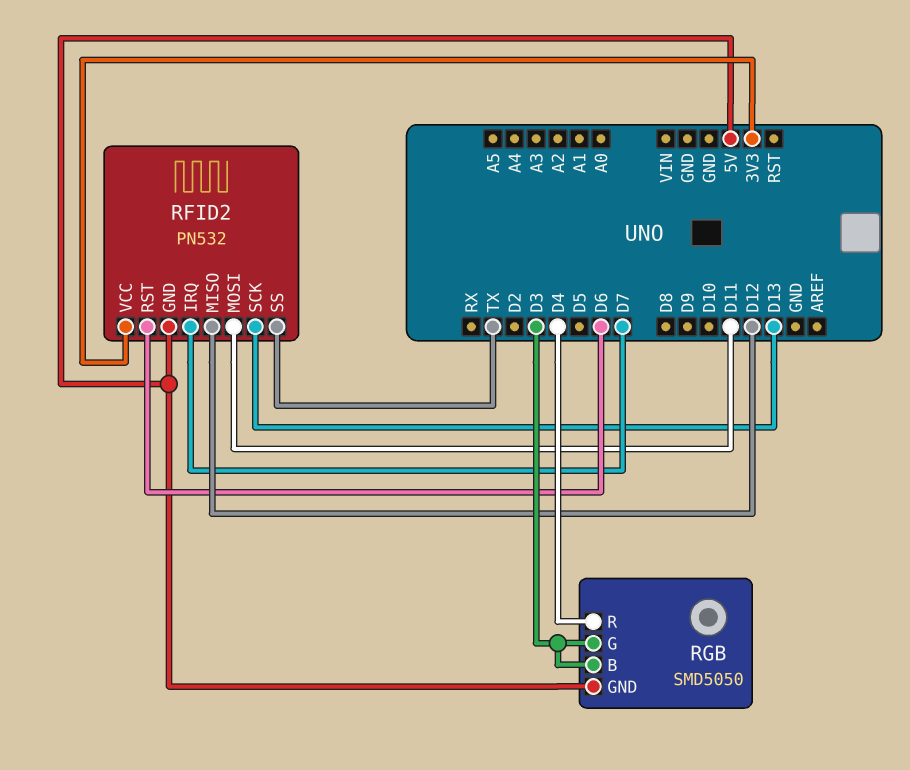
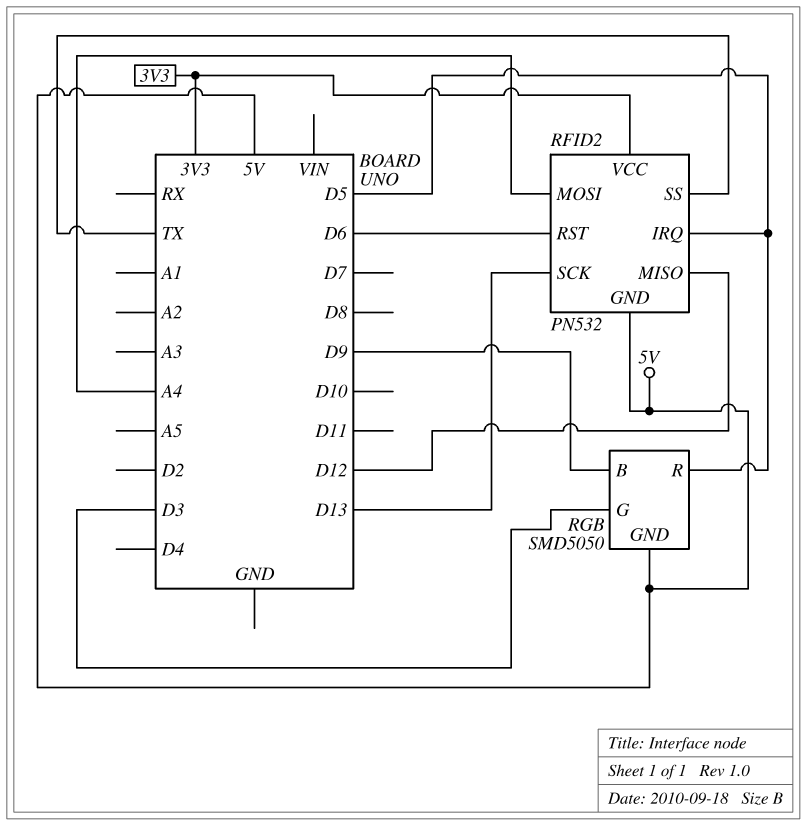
RFID2 pin IRQ: D7 -> D5
RFID2 pin MOSI: D11 -> A4
RGB pin B: D3 -> D9
RGB pin R: D4 -> D5

